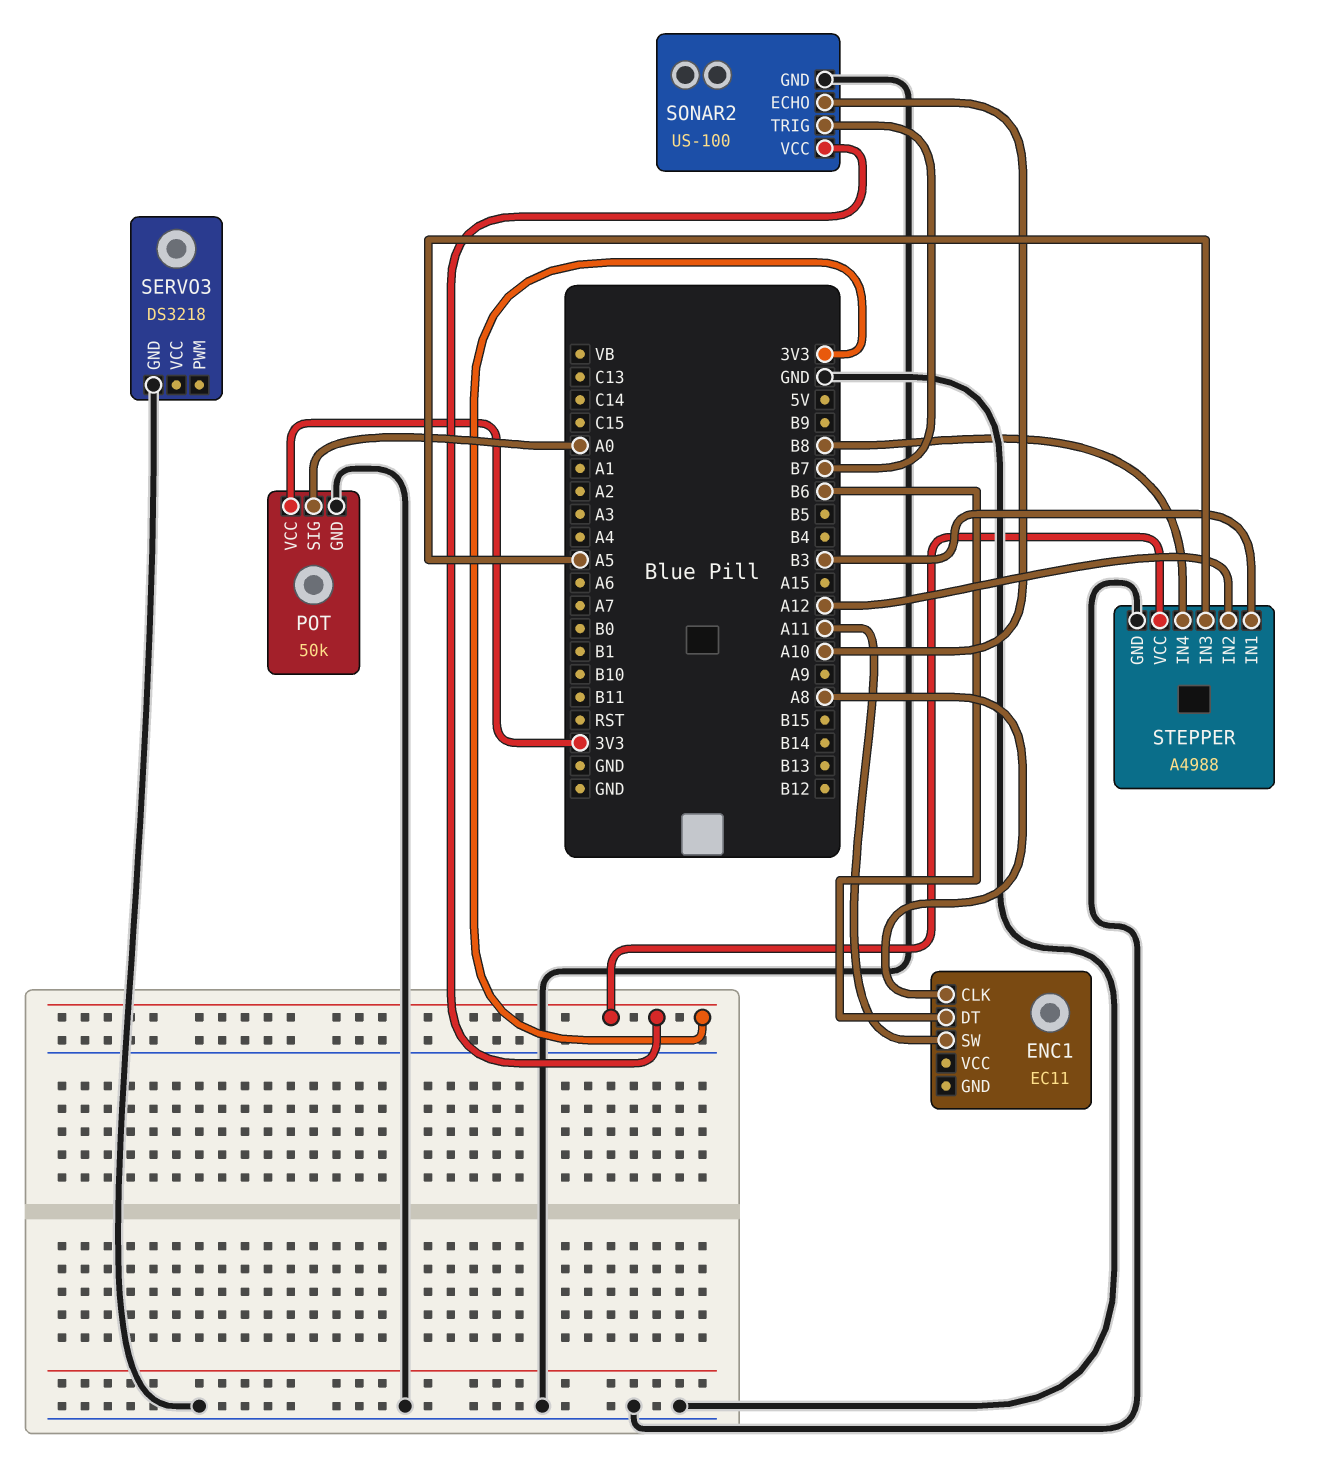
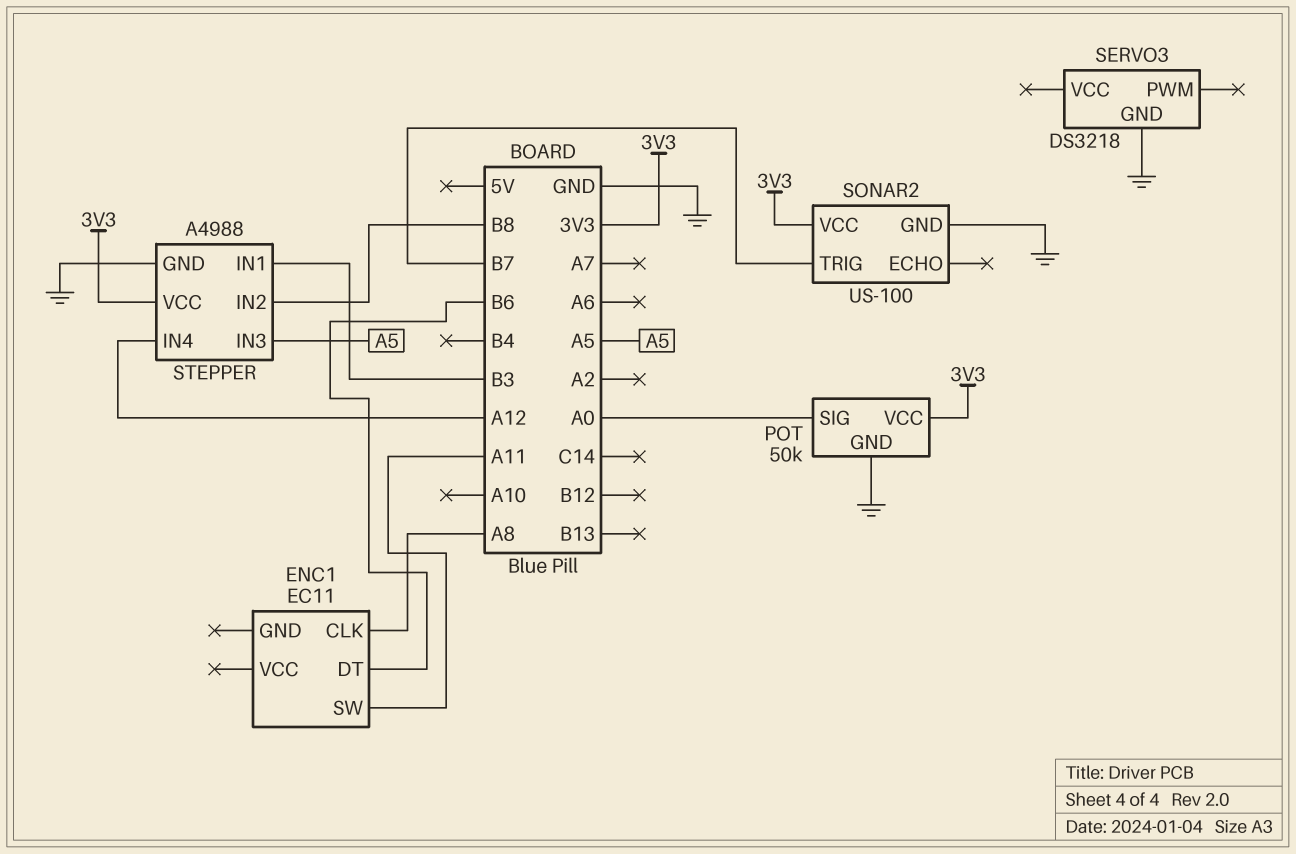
SONAR2 pin ECHO: A10 -> none
STEPPER pin IN2: A12 -> B8
STEPPER pin IN4: B8 -> A12

